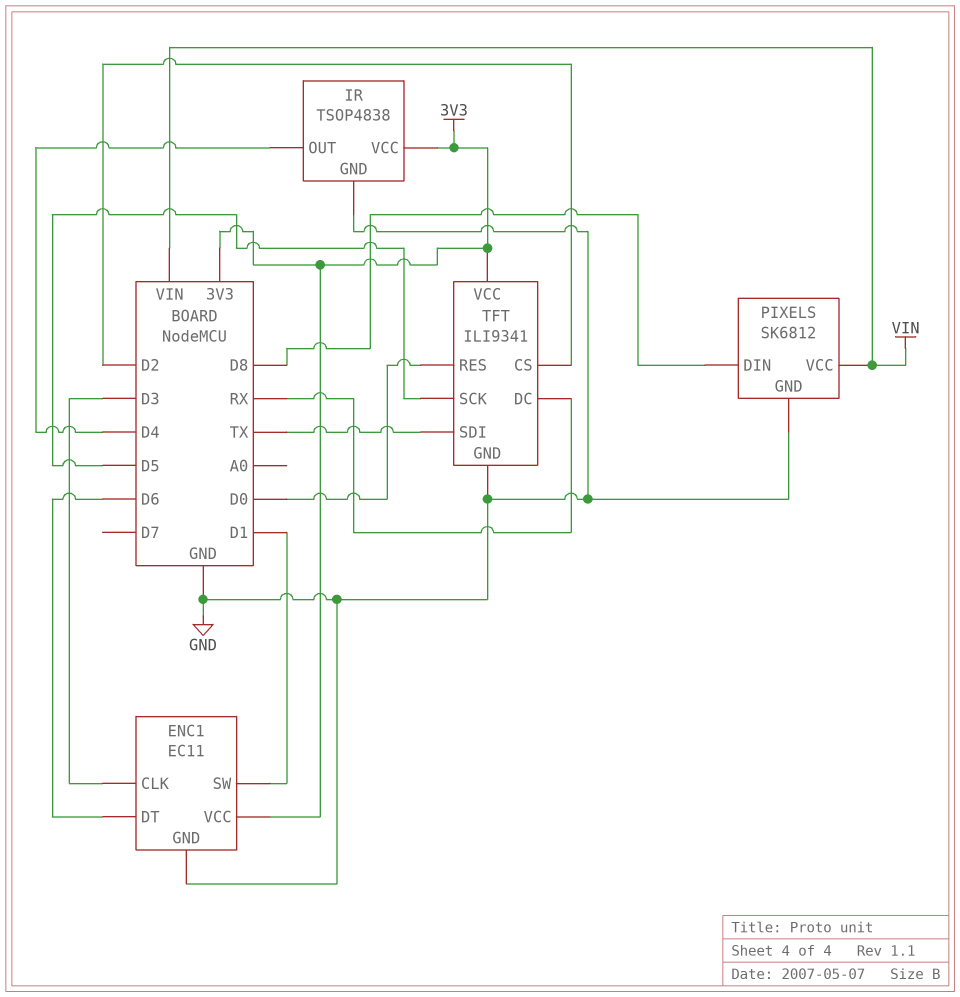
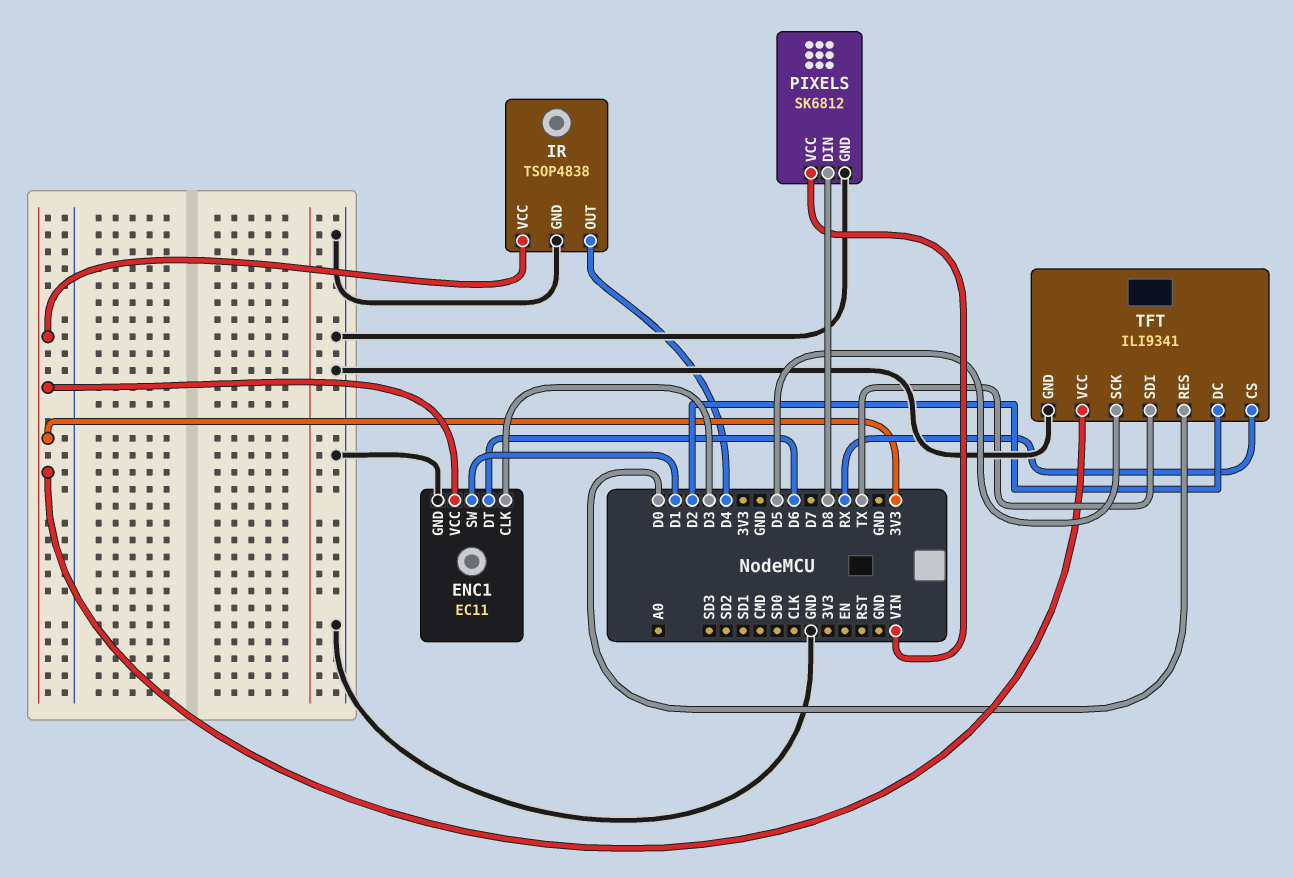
TFT pin CS: D2 -> RX
TFT pin DC: RX -> D2

